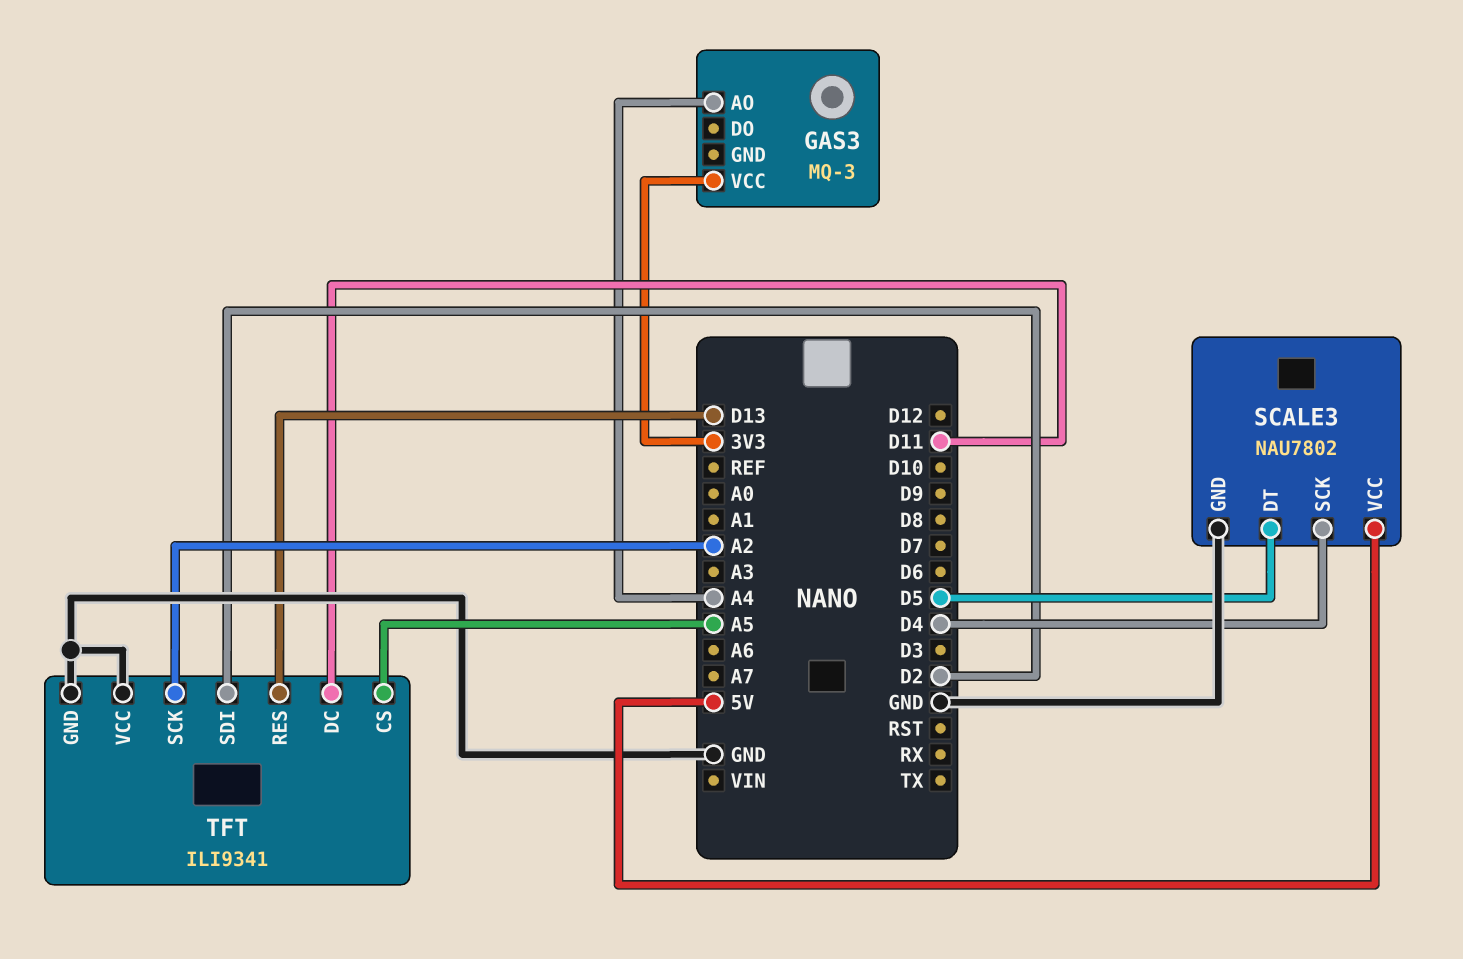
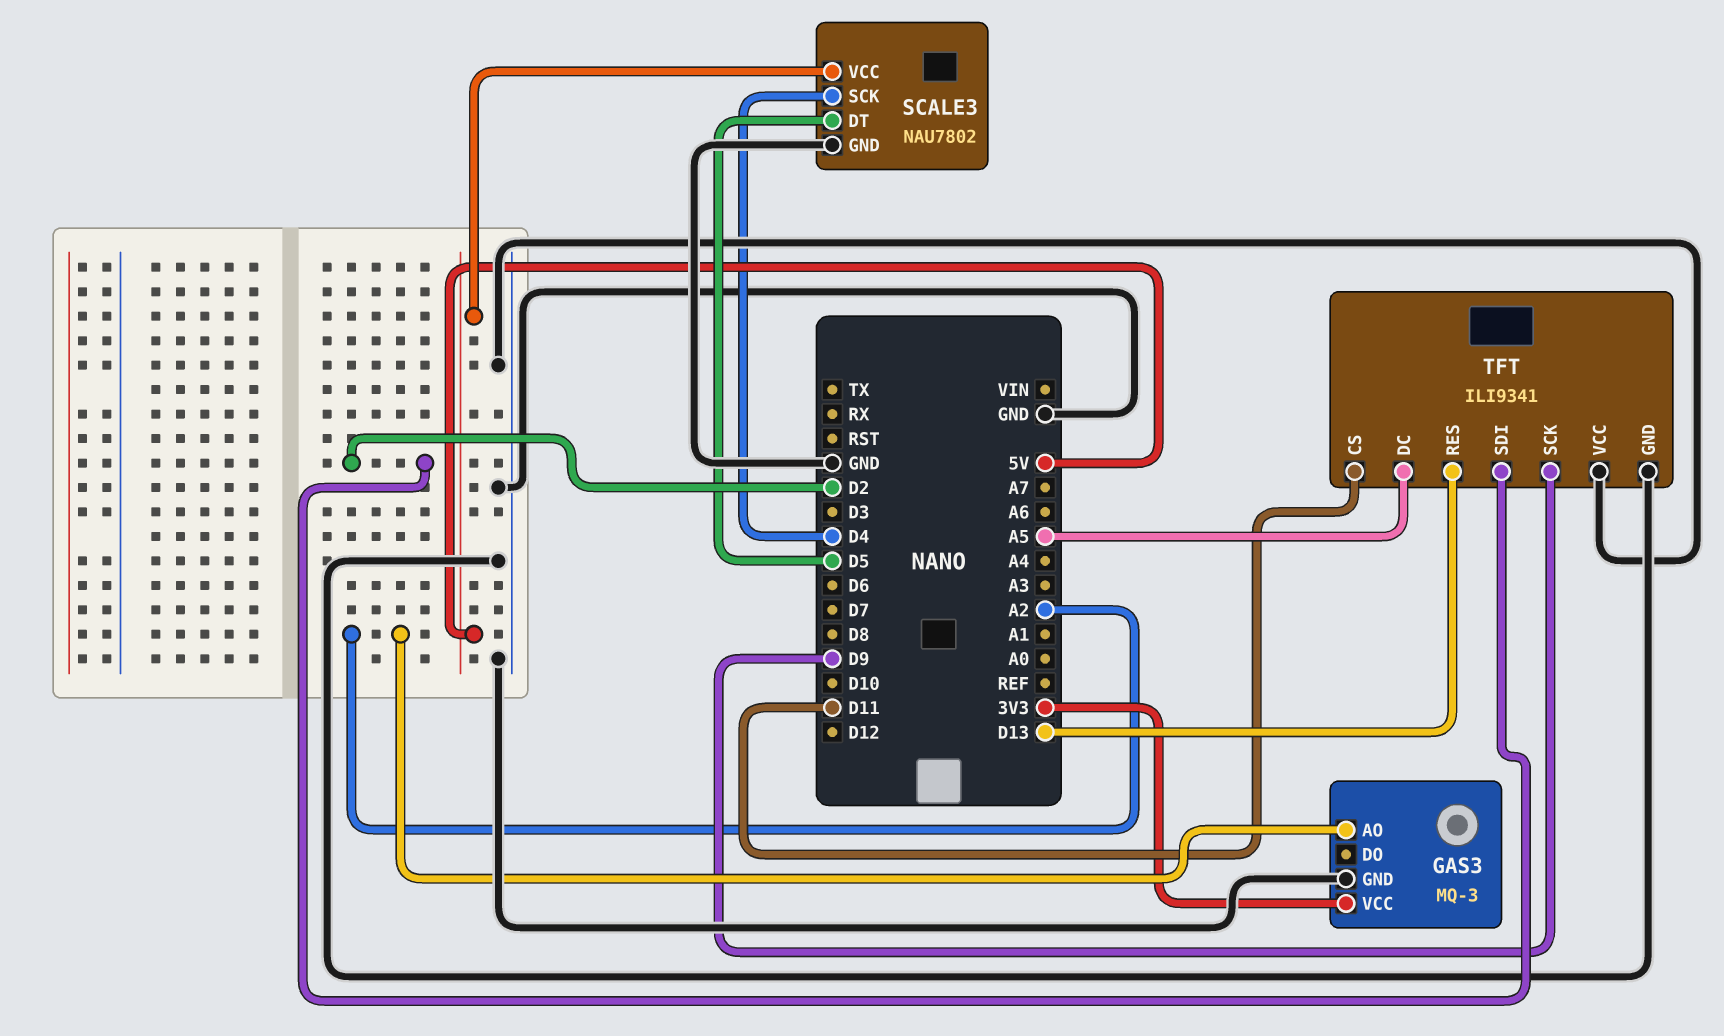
GAS3 pin AO: A4 -> A2
GAS3 pin GND: none -> GND
TFT pin CS: A5 -> D11
TFT pin DC: D11 -> A5
TFT pin SCK: A2 -> D9

